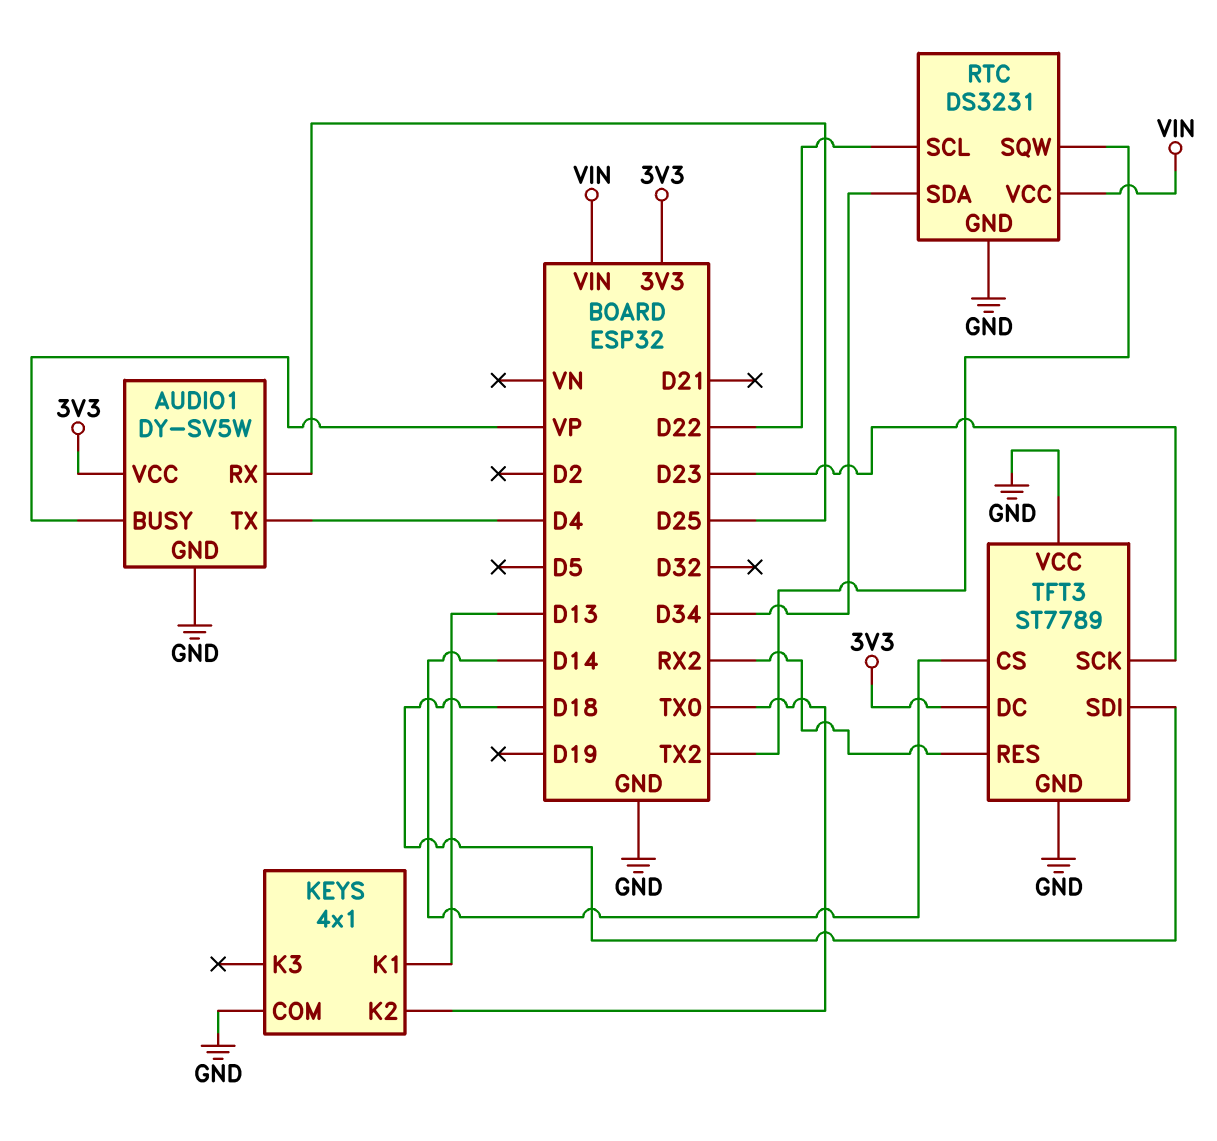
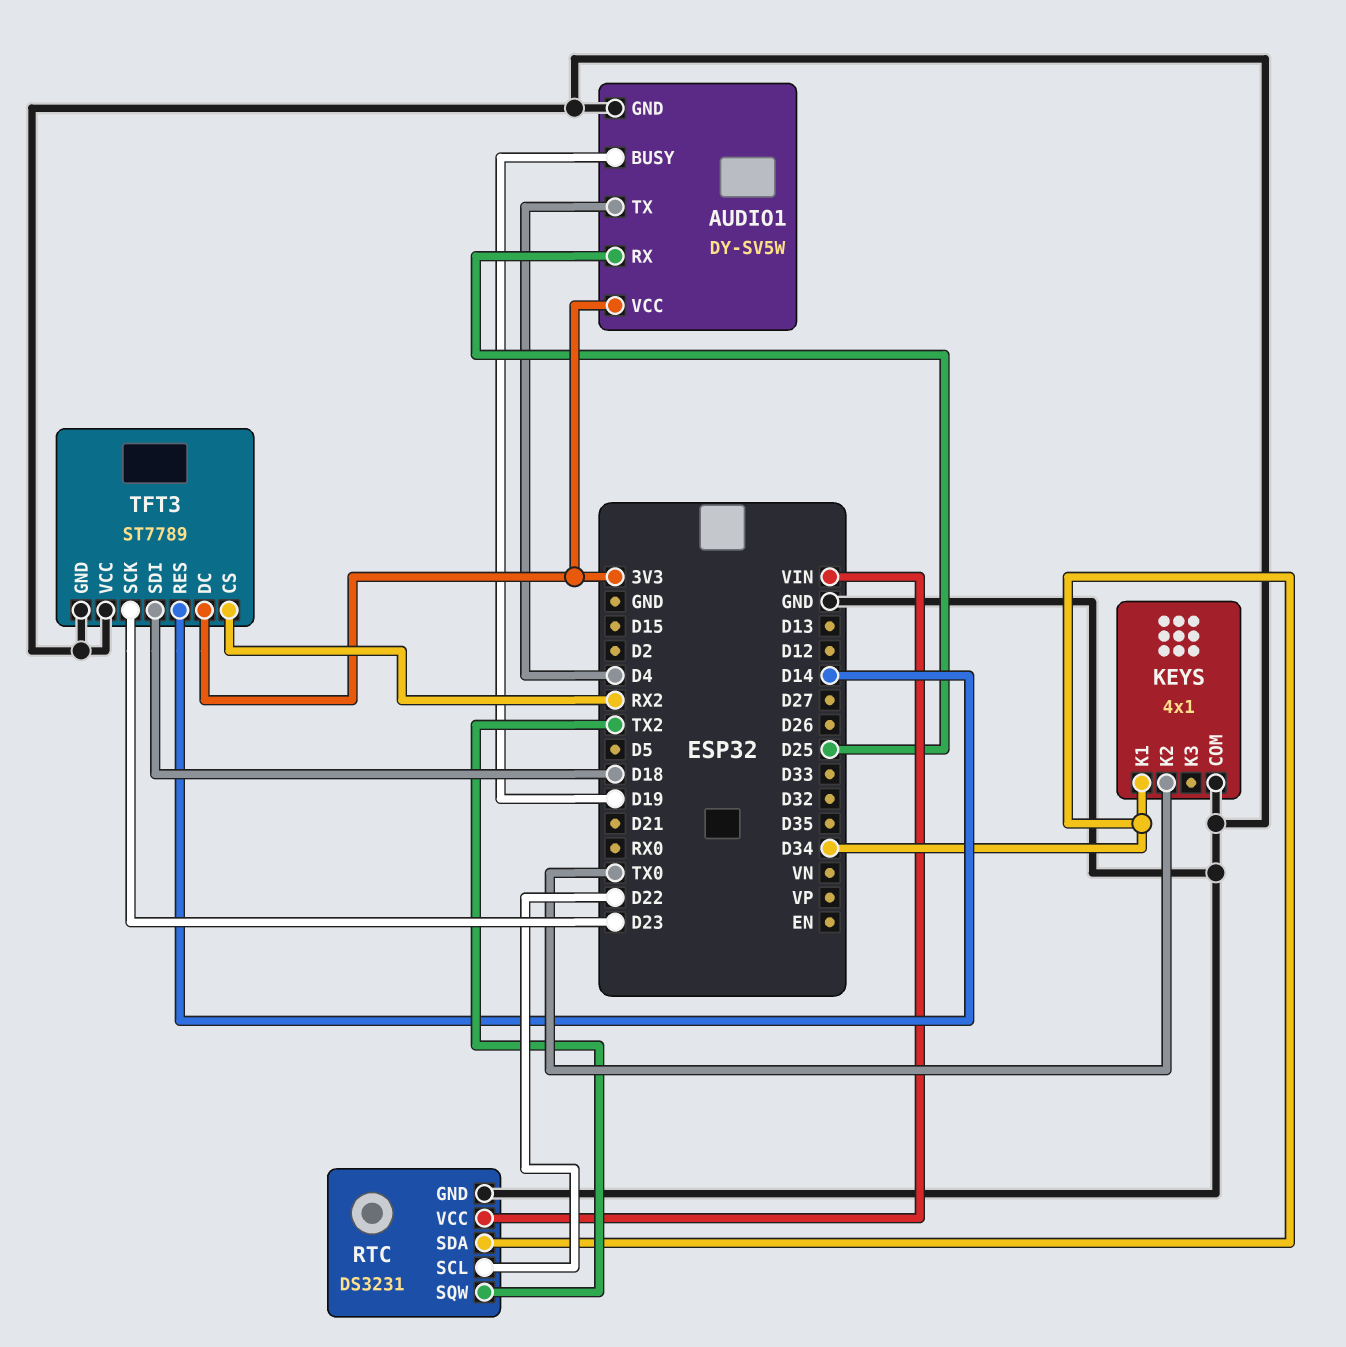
AUDIO1 pin BUSY: VP -> D19
KEYS pin K1: D13 -> D34
TFT3 pin CS: D14 -> RX2
TFT3 pin RES: RX2 -> D14

